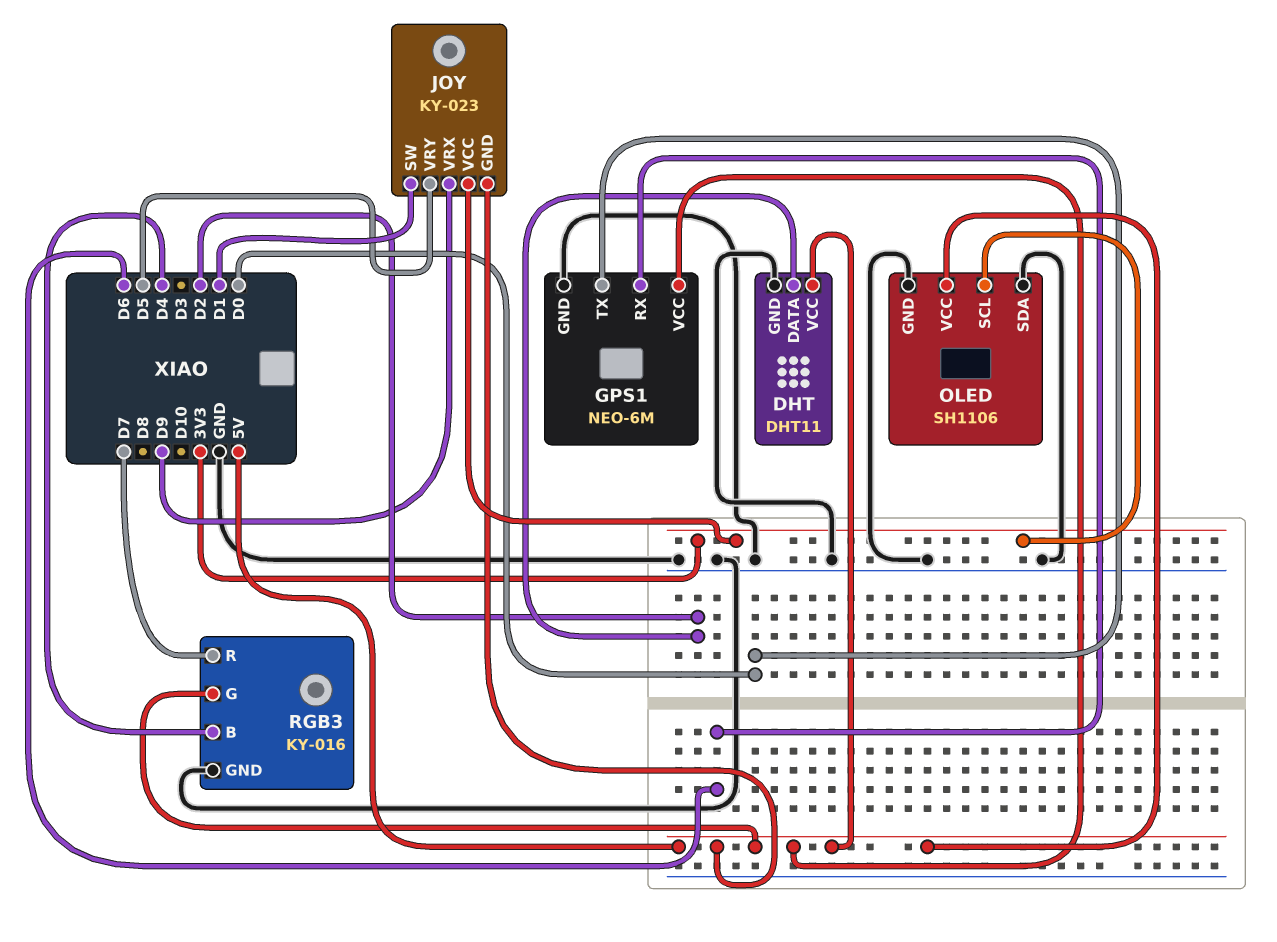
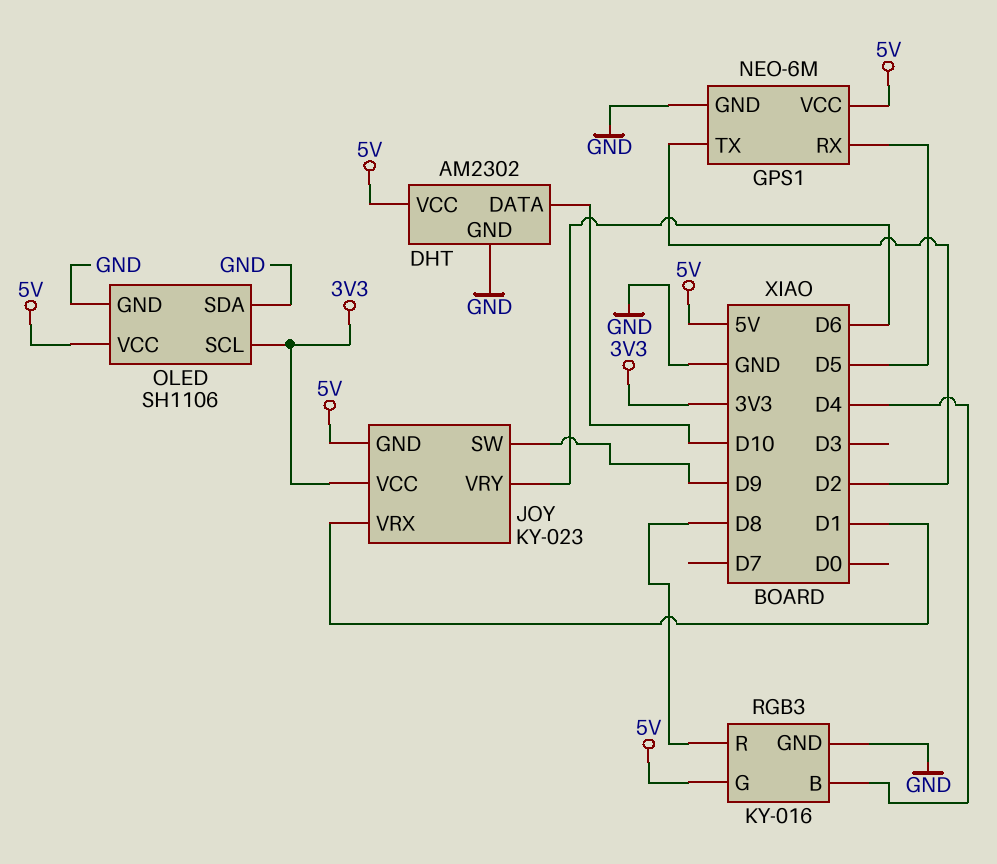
DHT: DHT11 -> AM2302
DHT pin DATA: D2 -> D10
GPS1 pin RX: D6 -> D5
GPS1 pin TX: D0 -> D2
JOY pin SW: D1 -> D9
JOY pin VRX: D9 -> D1
JOY pin VRY: D5 -> D6
RGB3 pin R: D7 -> D8

